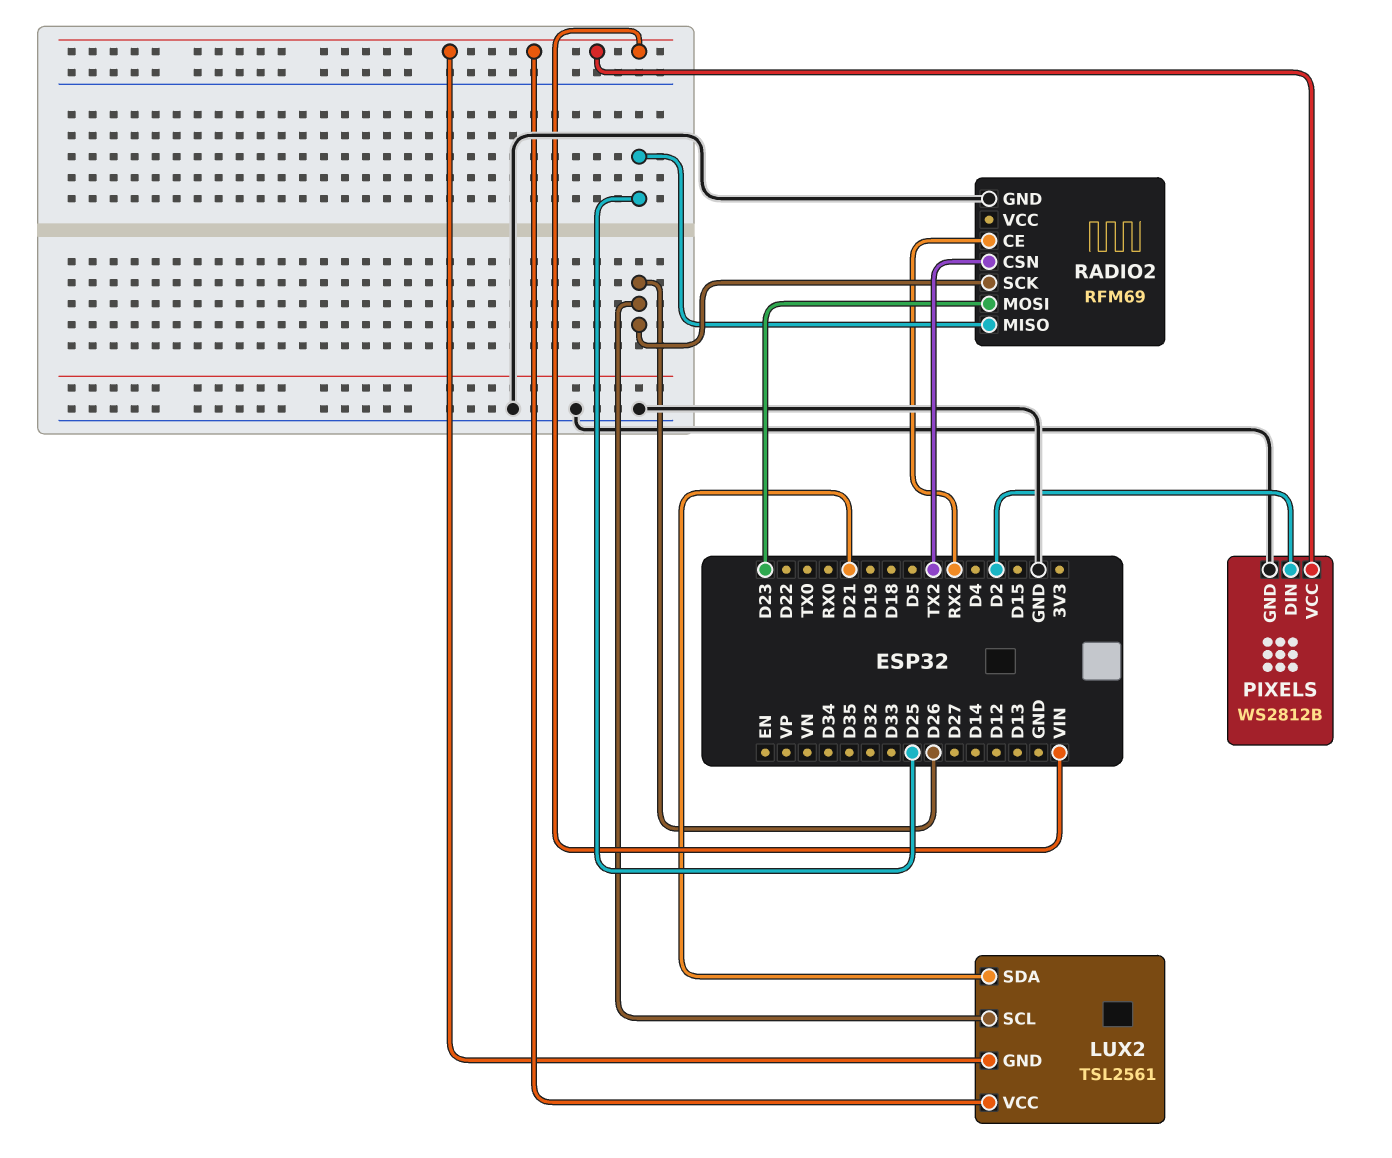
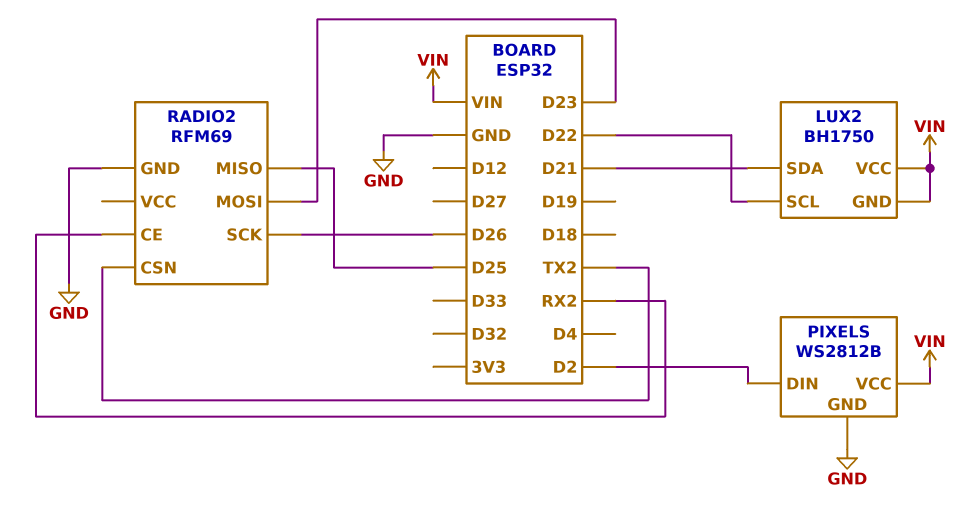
LUX2: TSL2561 -> BH1750
LUX2 pin SCL: D26 -> D22

